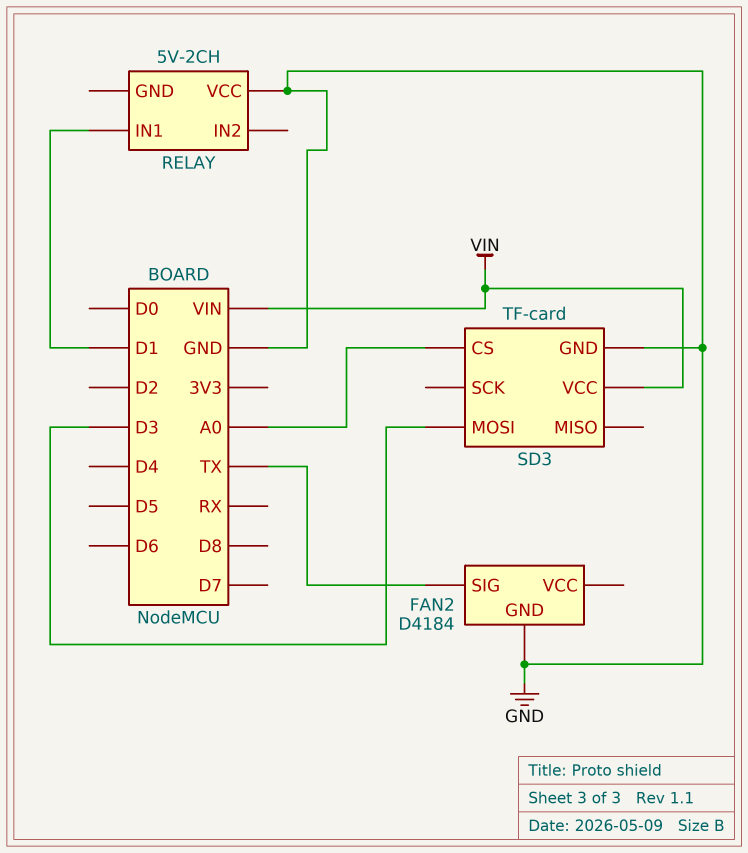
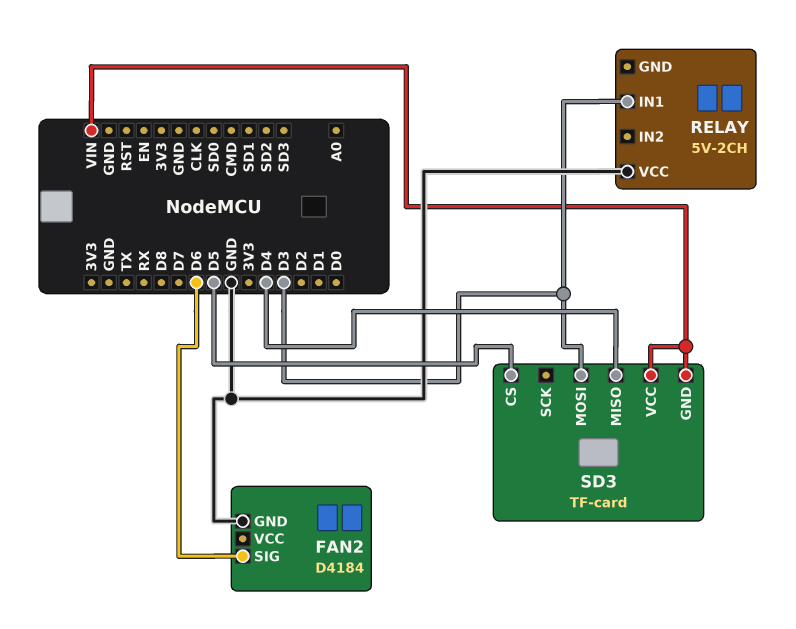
FAN2 pin SIG: TX -> D6
RELAY pin IN1: D1 -> D3
SD3 pin CS: A0 -> D5
SD3 pin GND: GND -> VIN
SD3 pin MISO: none -> D4

